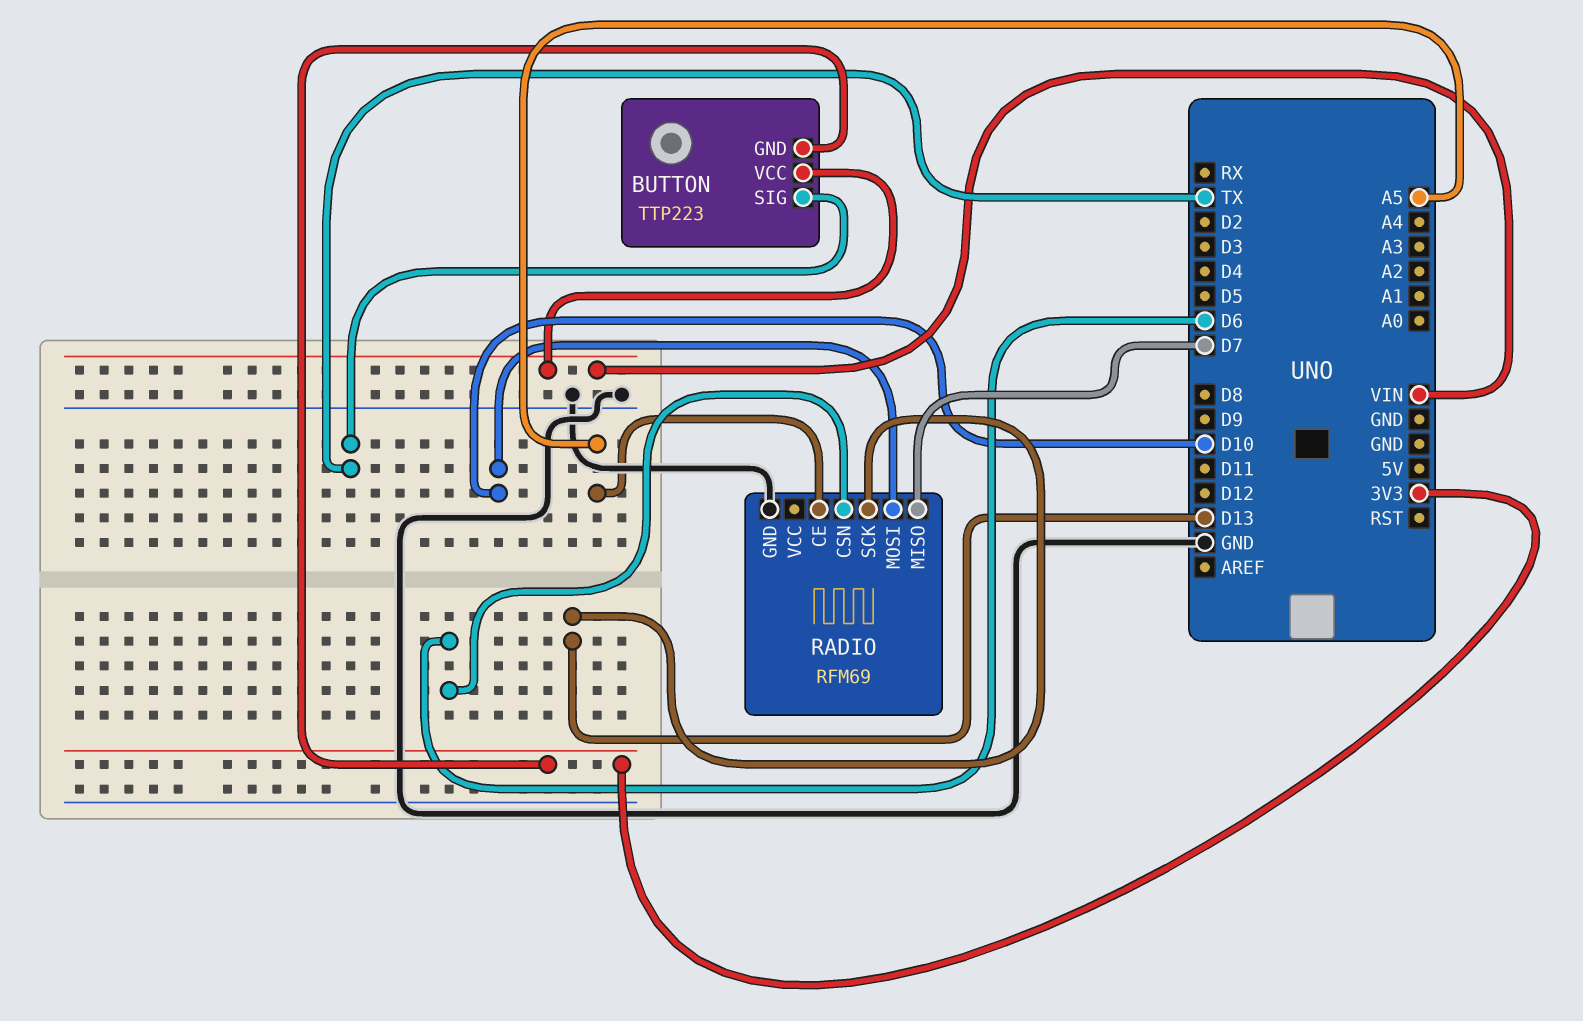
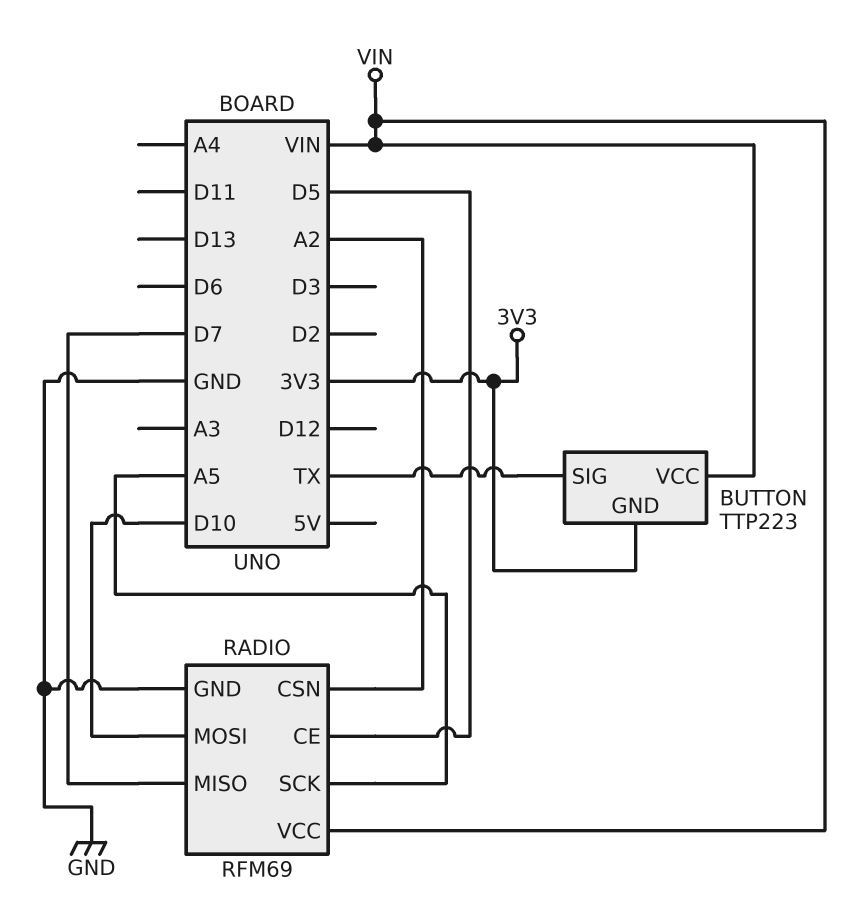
RADIO pin CE: A5 -> D5
RADIO pin CSN: D6 -> A2
RADIO pin SCK: D13 -> A5
RADIO pin VCC: none -> VIN

